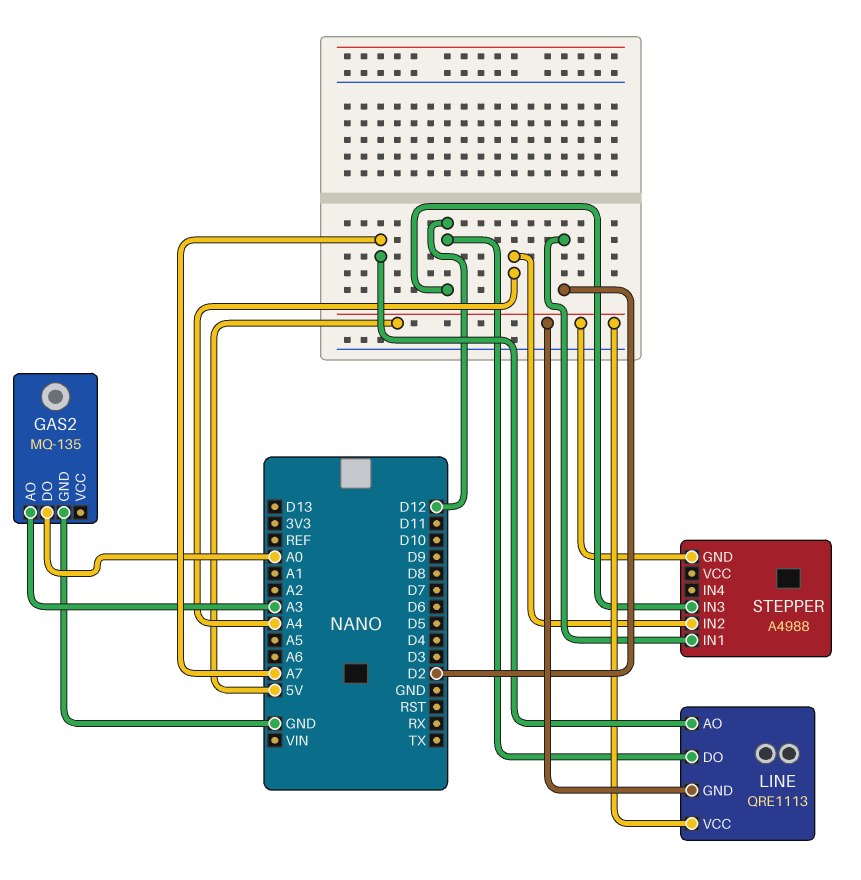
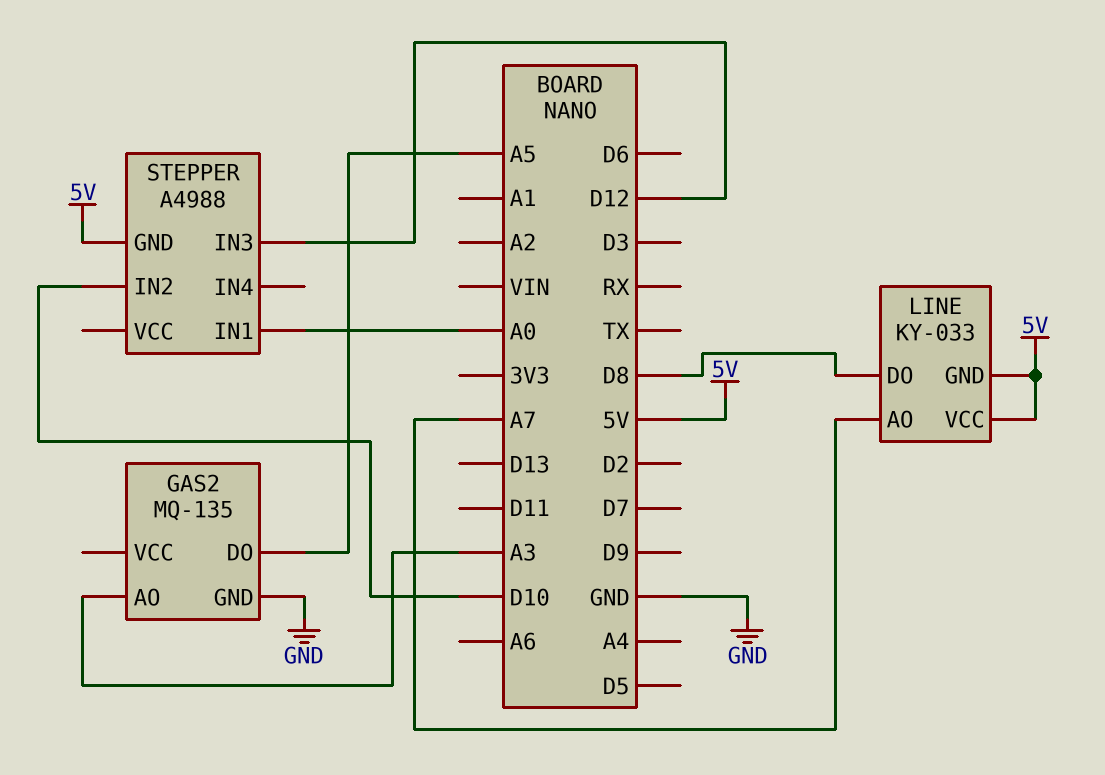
GAS2 pin DO: A0 -> A5
LINE: QRE1113 -> KY-033
LINE pin DO: D12 -> D8
STEPPER pin IN1: D2 -> A0
STEPPER pin IN2: A4 -> D10

